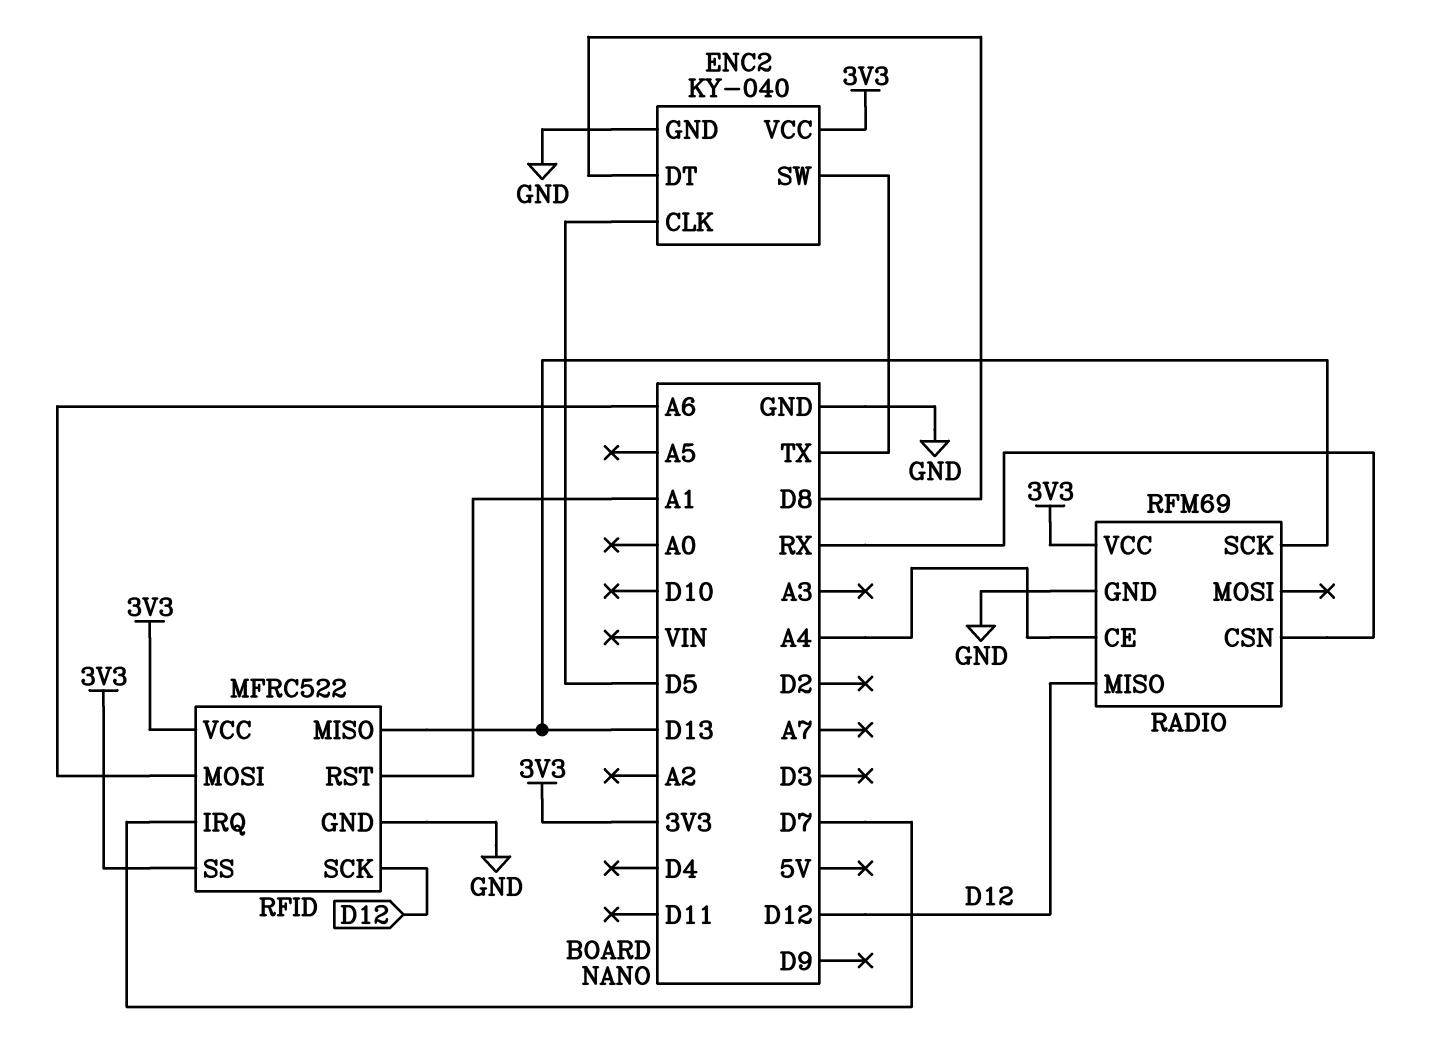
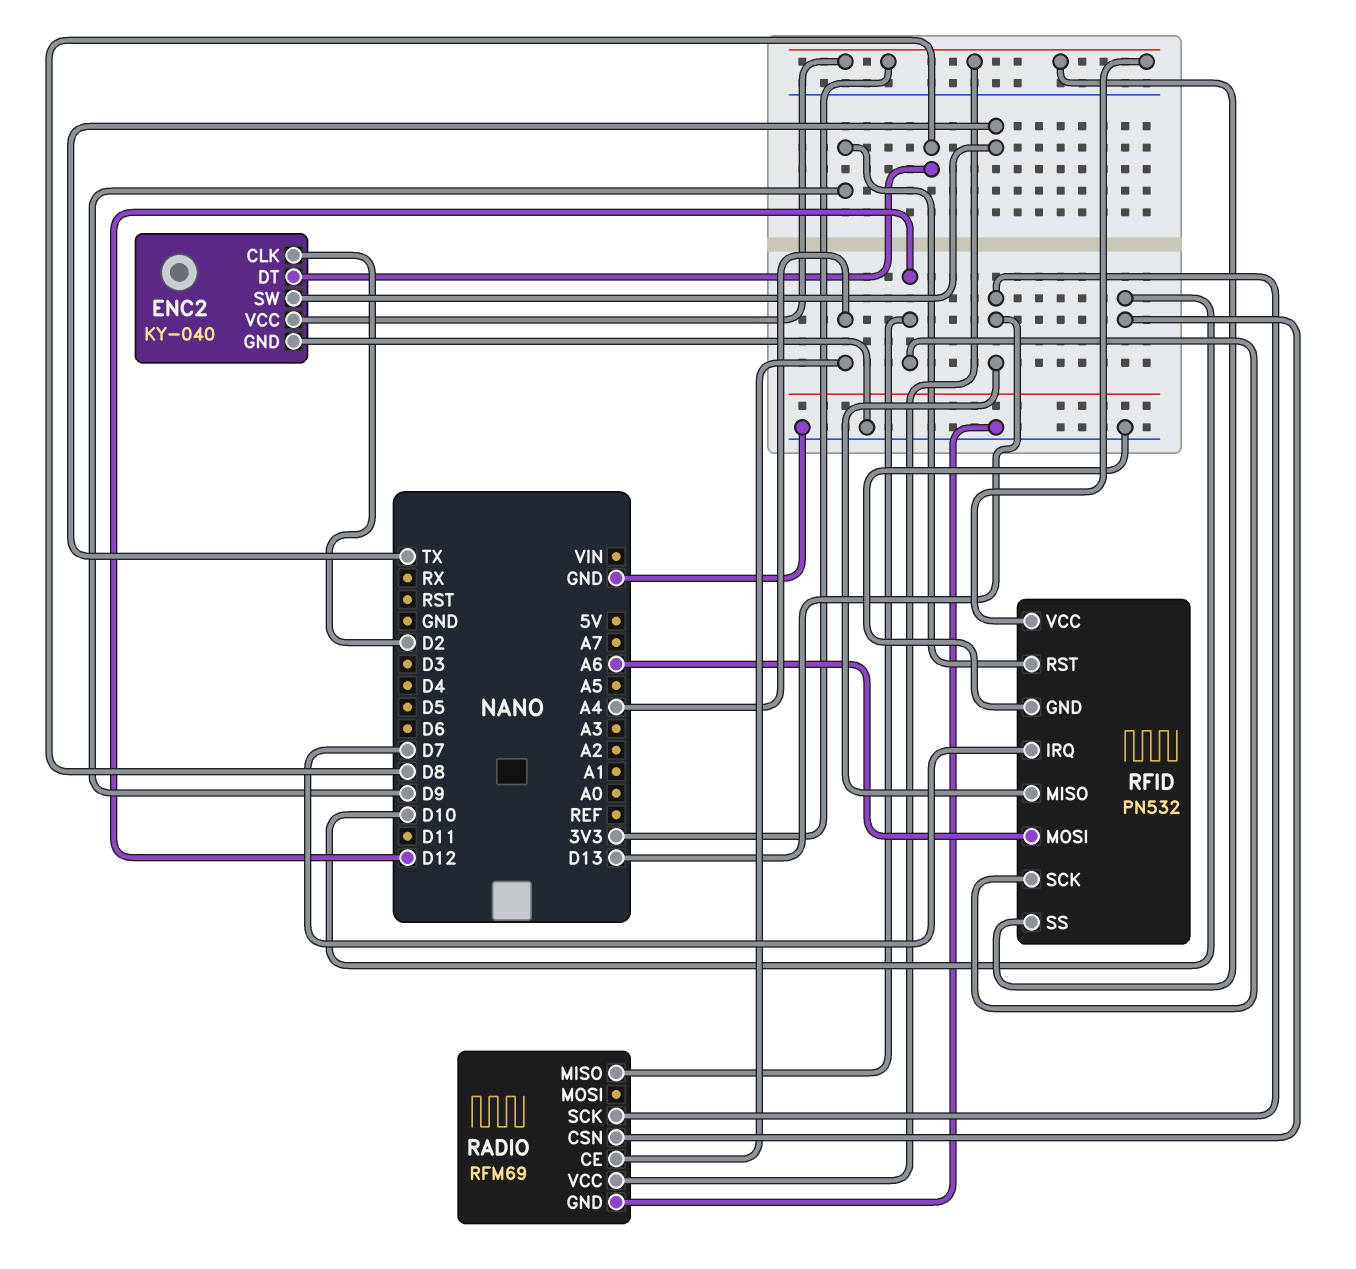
ENC2 pin CLK: D5 -> D2
RADIO pin CSN: RX -> D10
RFID: MFRC522 -> PN532
RFID pin RST: A1 -> D9

